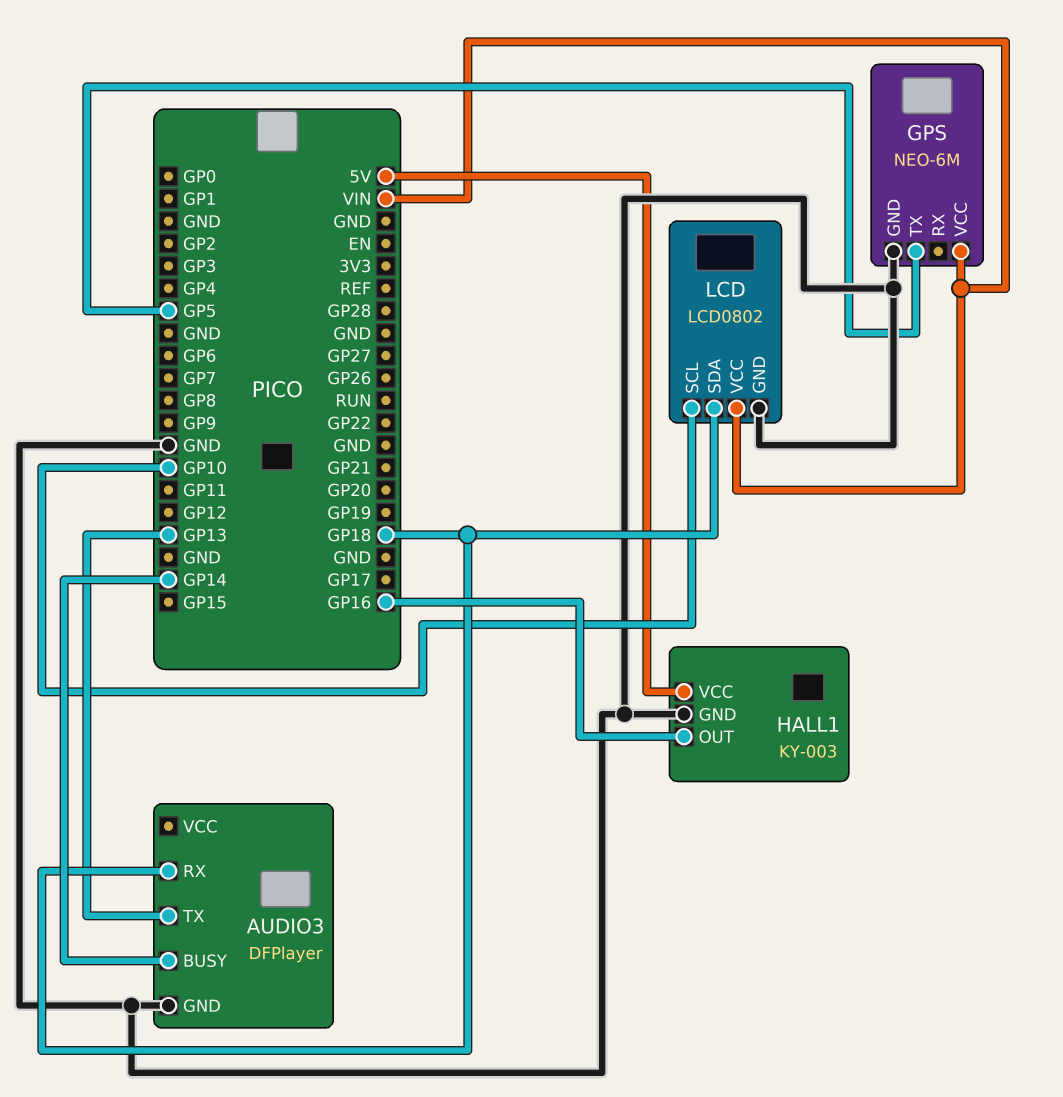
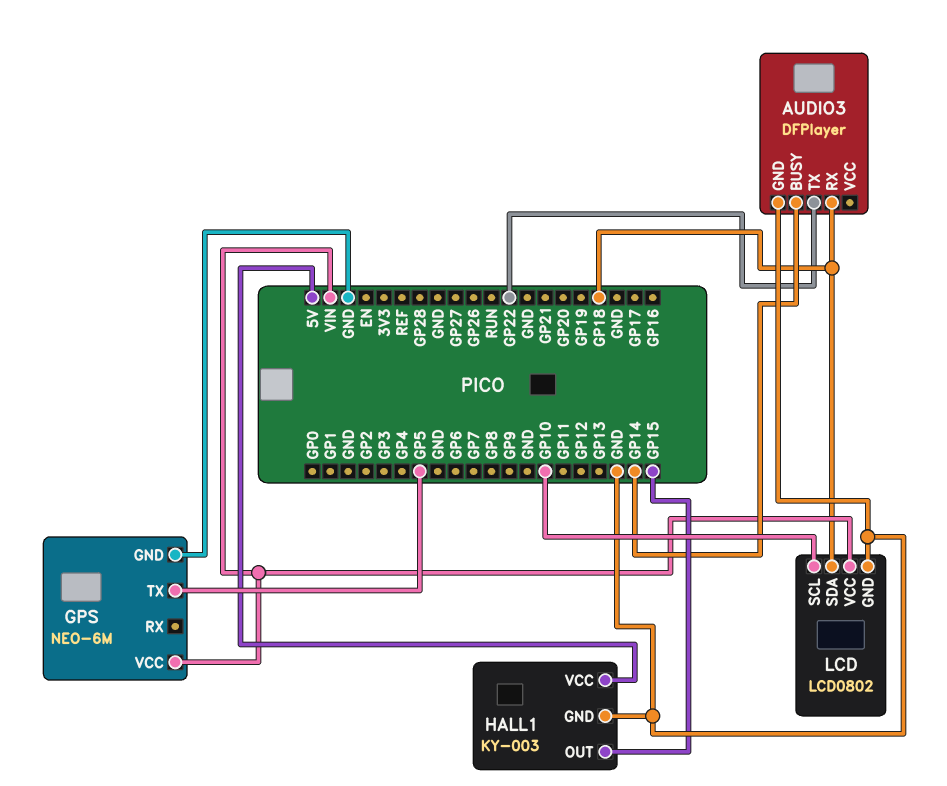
AUDIO3 pin TX: GP13 -> GP22
HALL1 pin OUT: GP16 -> GP15

